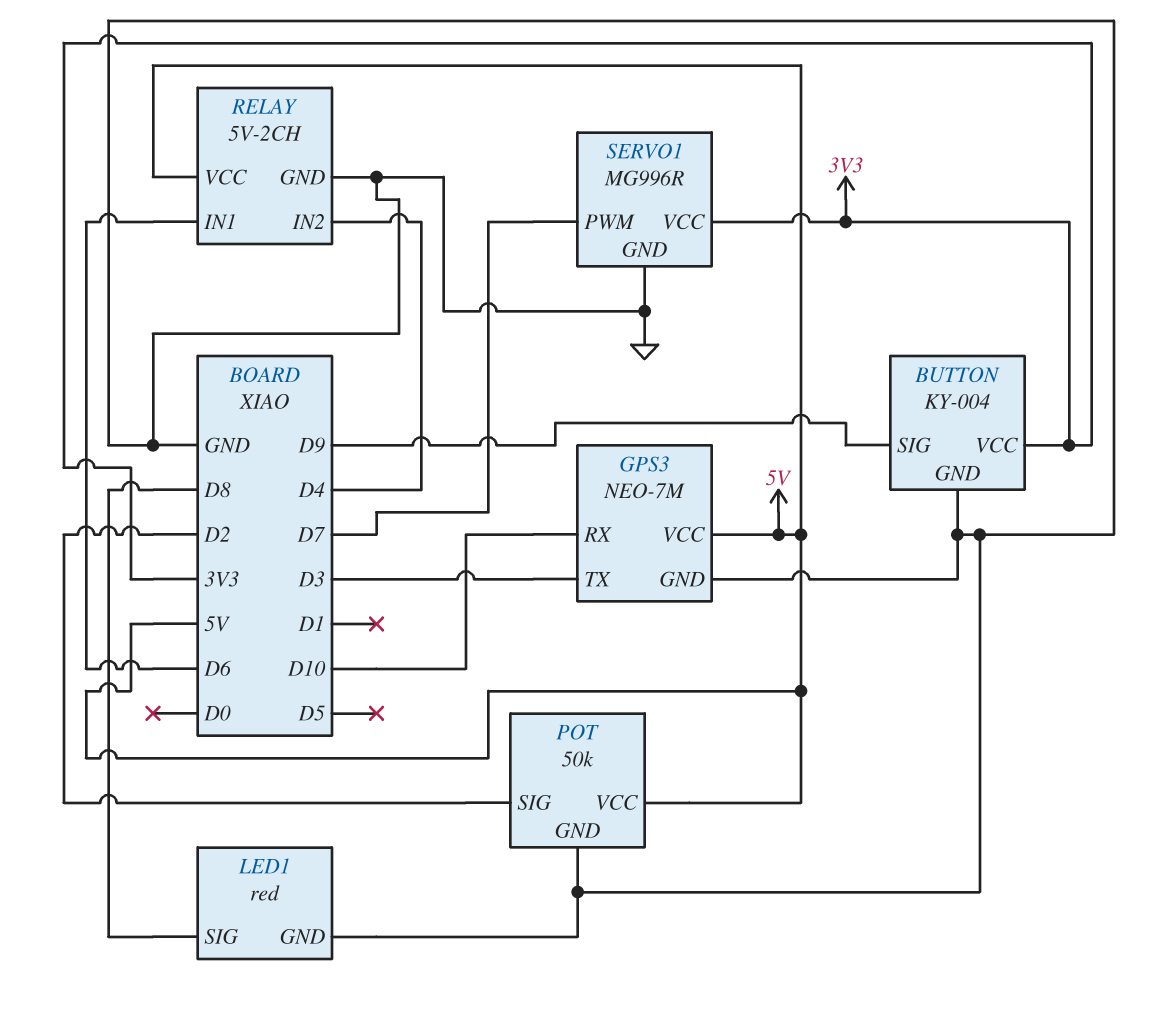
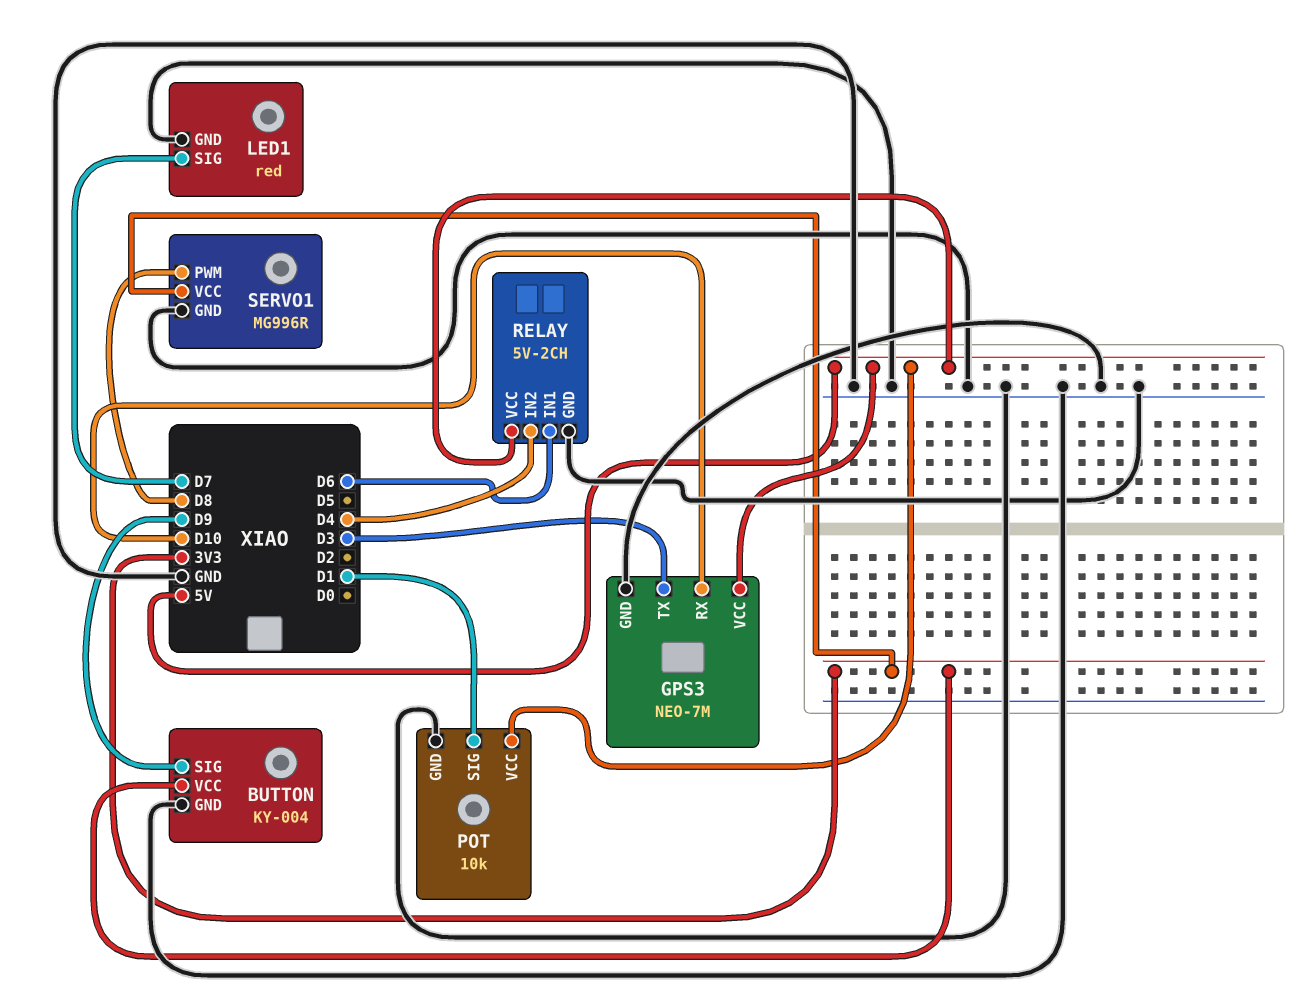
LED1 pin SIG: D8 -> D7
POT: 50k -> 10k
POT pin SIG: D2 -> D1
SERVO1 pin PWM: D7 -> D8

